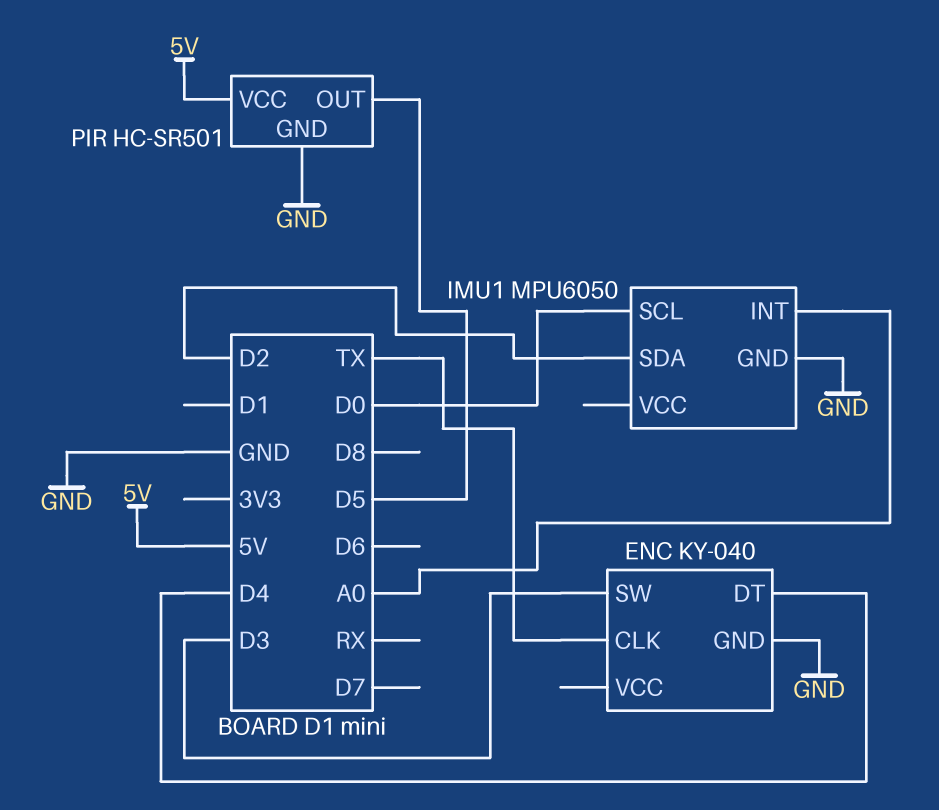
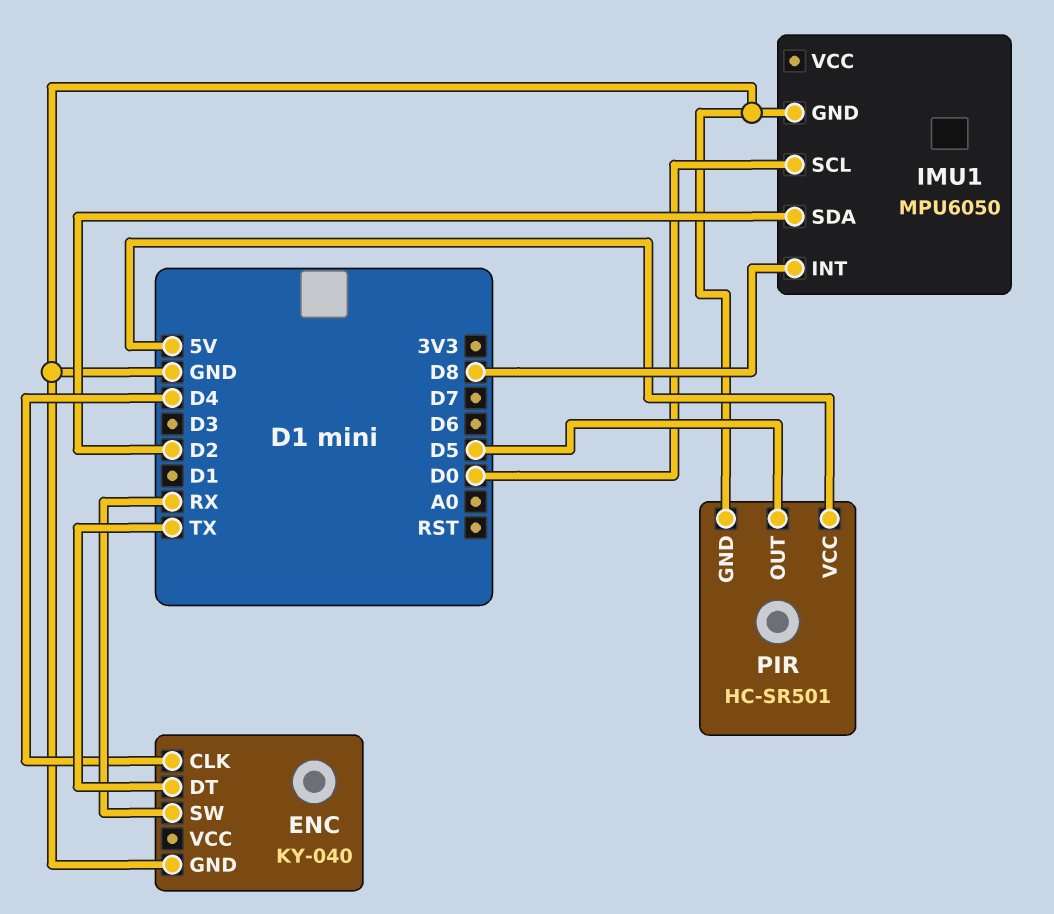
ENC pin CLK: TX -> D4
ENC pin DT: D4 -> TX
ENC pin SW: D3 -> RX
IMU1 pin INT: A0 -> D8

